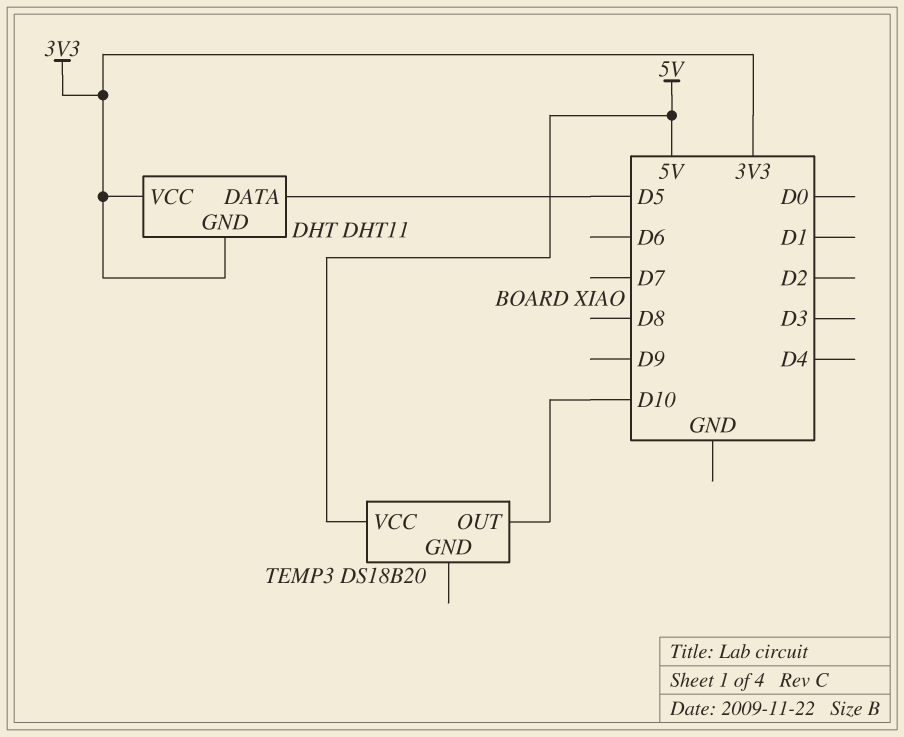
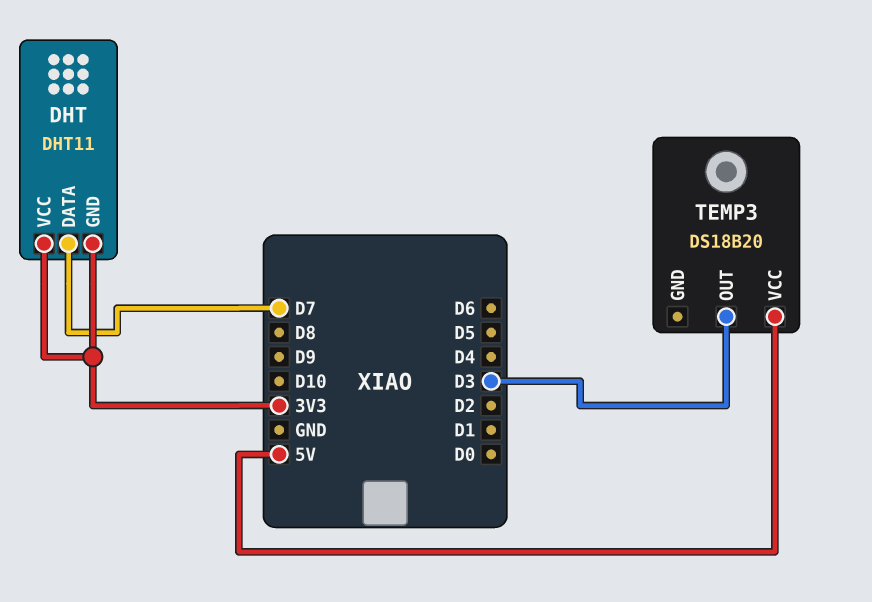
DHT pin DATA: D5 -> D7
TEMP3 pin OUT: D10 -> D3

